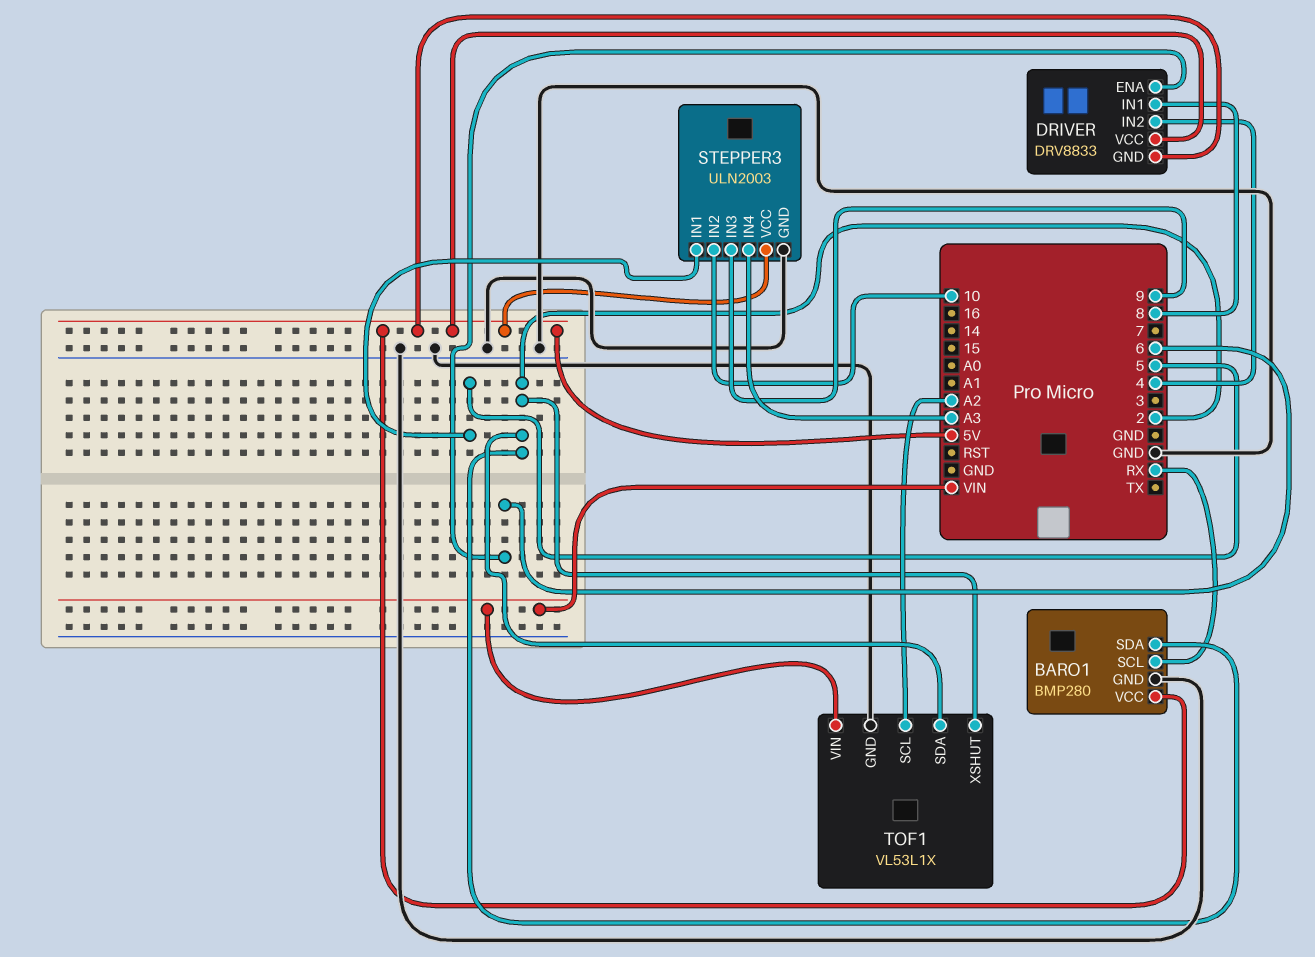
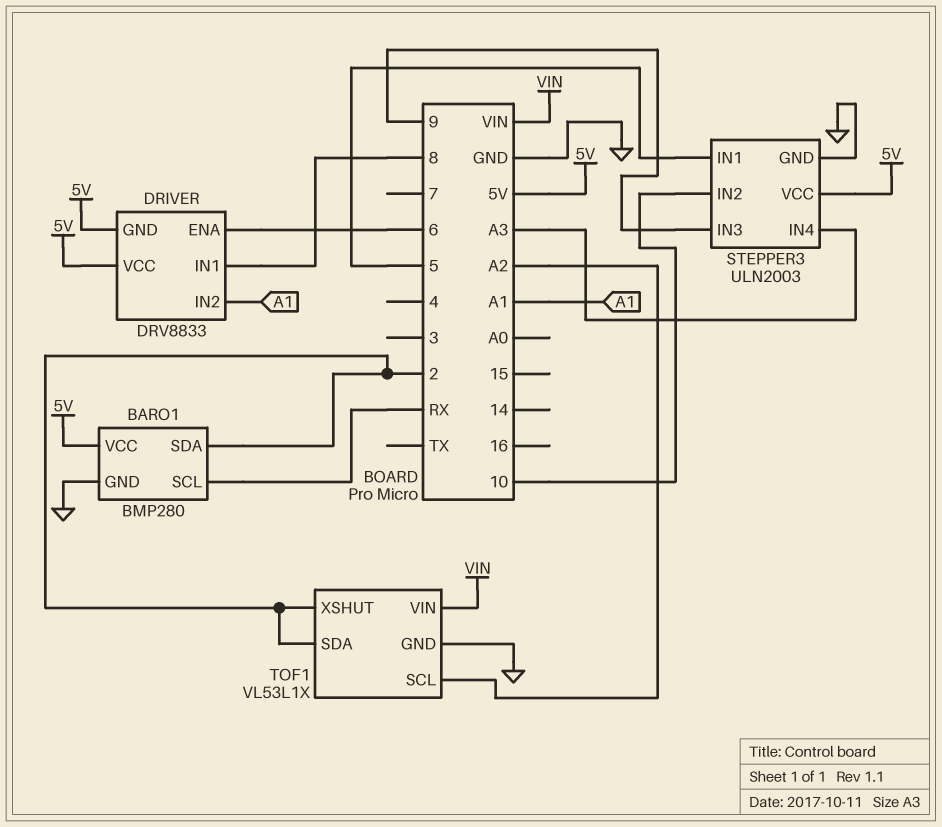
DRIVER pin IN2: 4 -> A1

